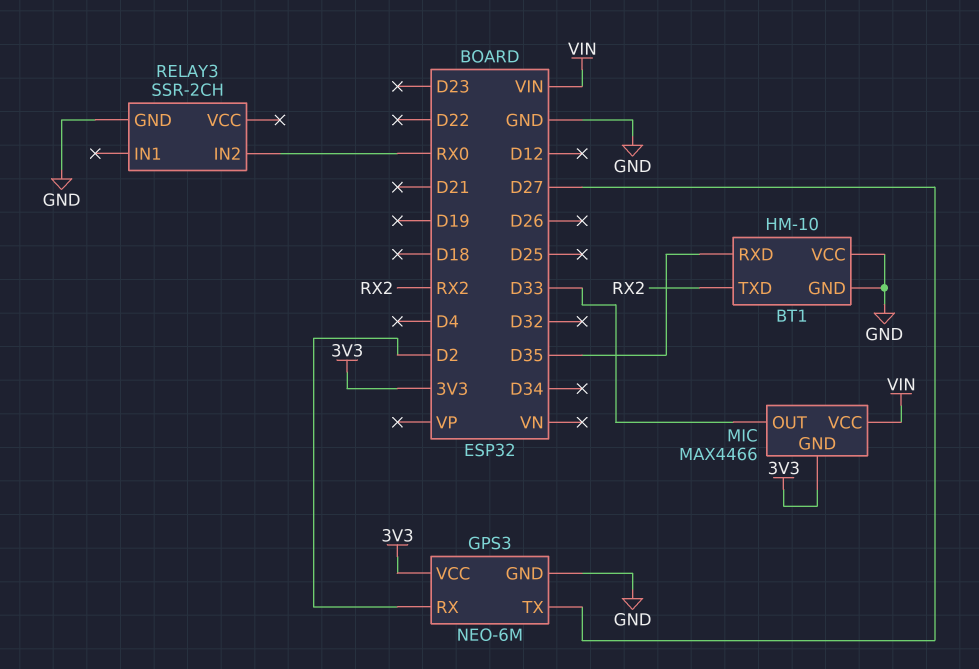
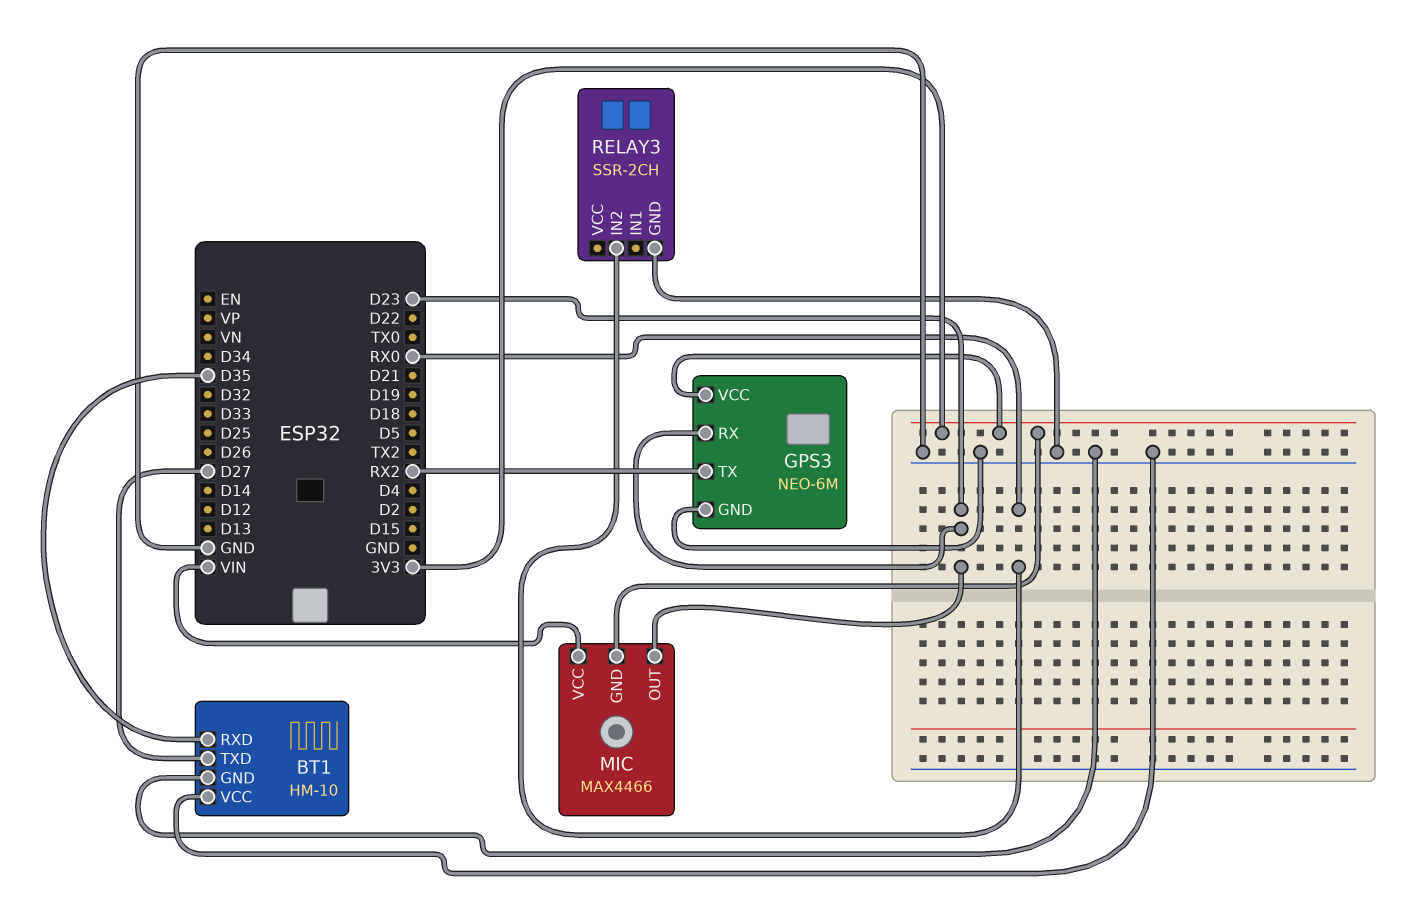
BT1 pin TXD: RX2 -> D27
GPS3 pin RX: D2 -> D23
GPS3 pin TX: D27 -> RX2
MIC pin OUT: D33 -> D23

